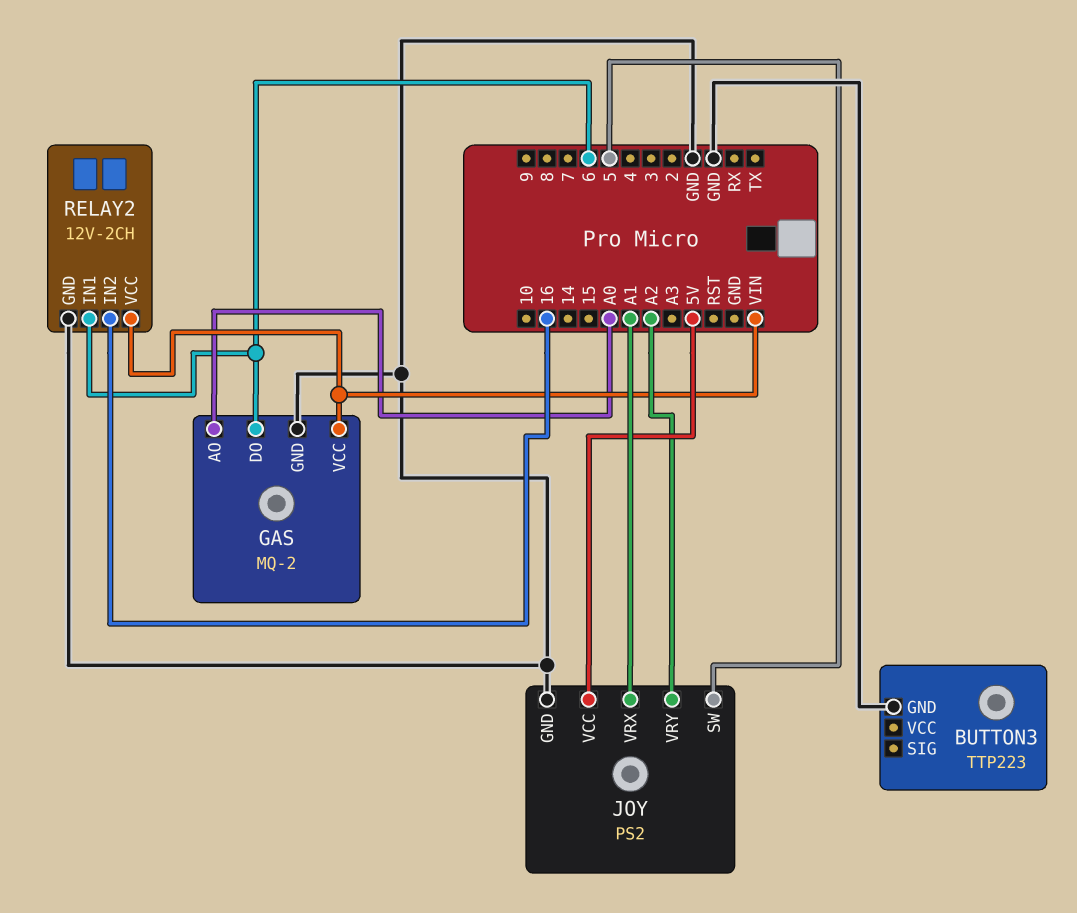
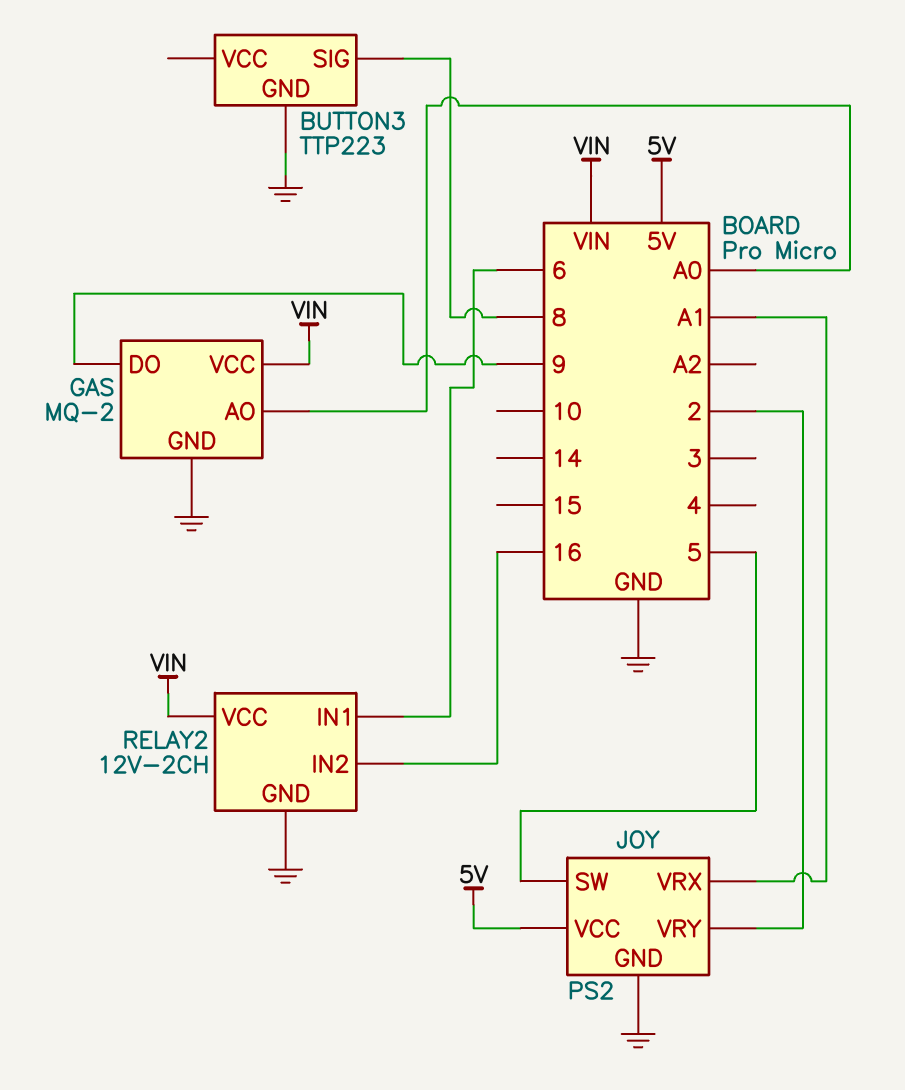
BUTTON3 pin SIG: none -> 8
GAS pin DO: 6 -> 9
JOY pin VRY: A2 -> 2

